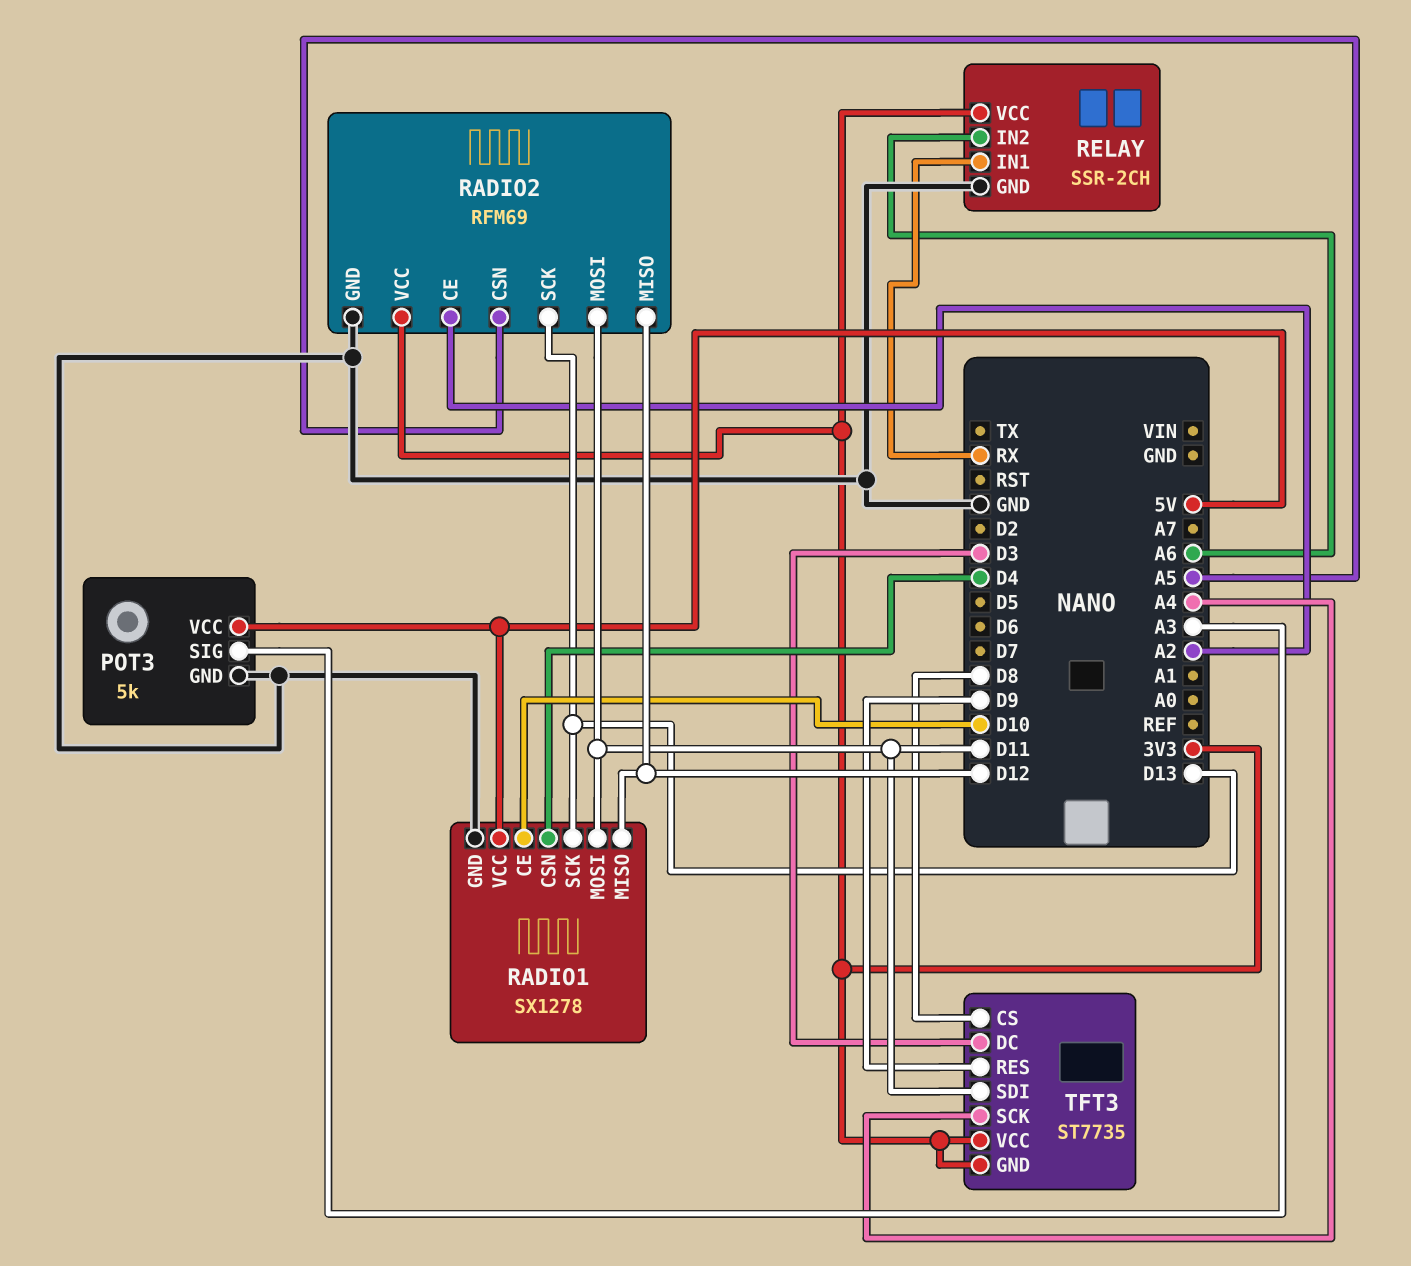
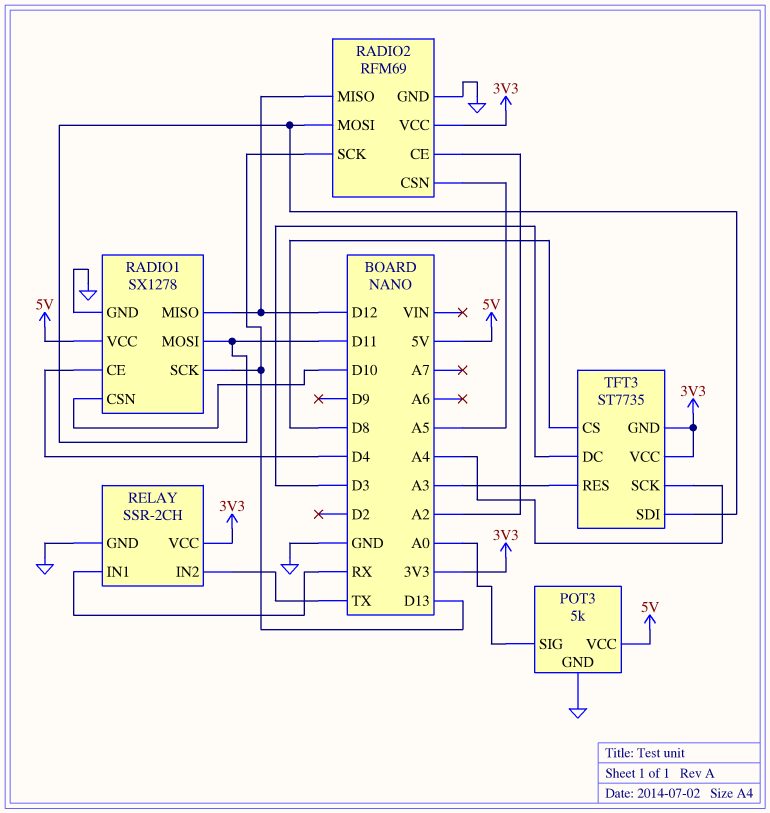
POT3 pin SIG: A3 -> A0
RADIO1 pin CE: D10 -> D4
RADIO1 pin CSN: D4 -> D10
RELAY pin IN2: A6 -> TX
TFT3 pin RES: D9 -> A3

